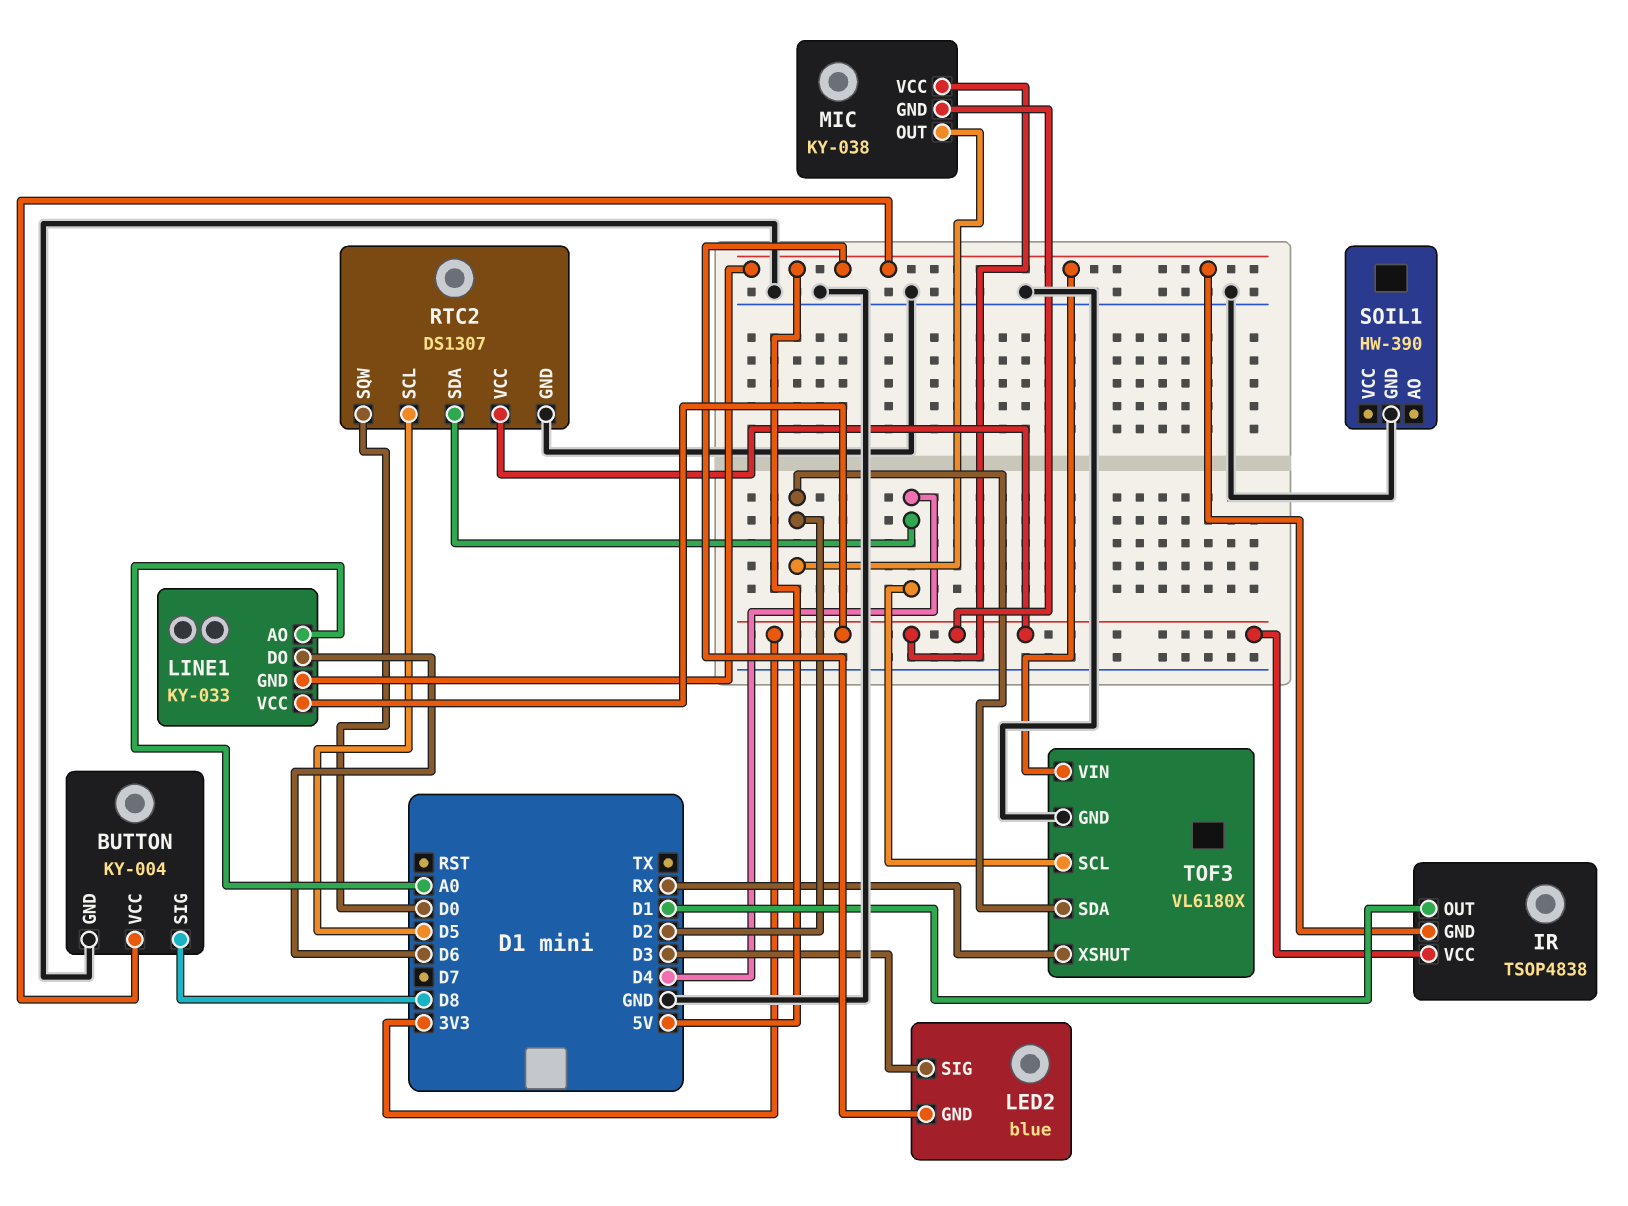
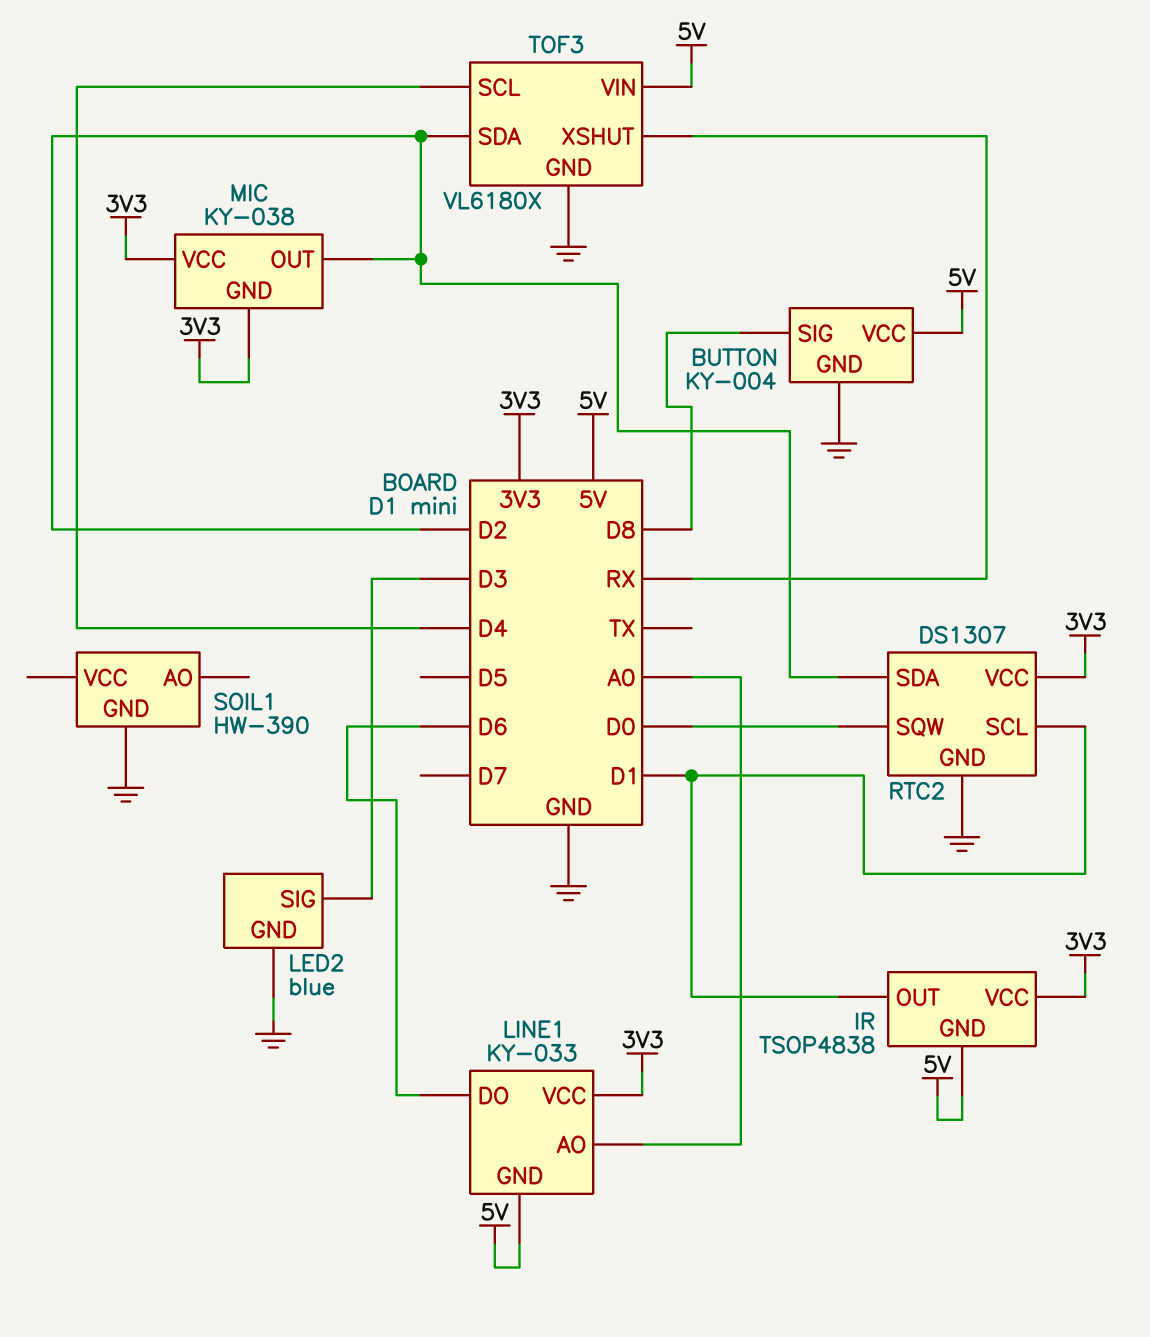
LED2 pin GND: 5V -> GND
RTC2 pin SCL: D5 -> D1
RTC2 pin SDA: D4 -> D2

